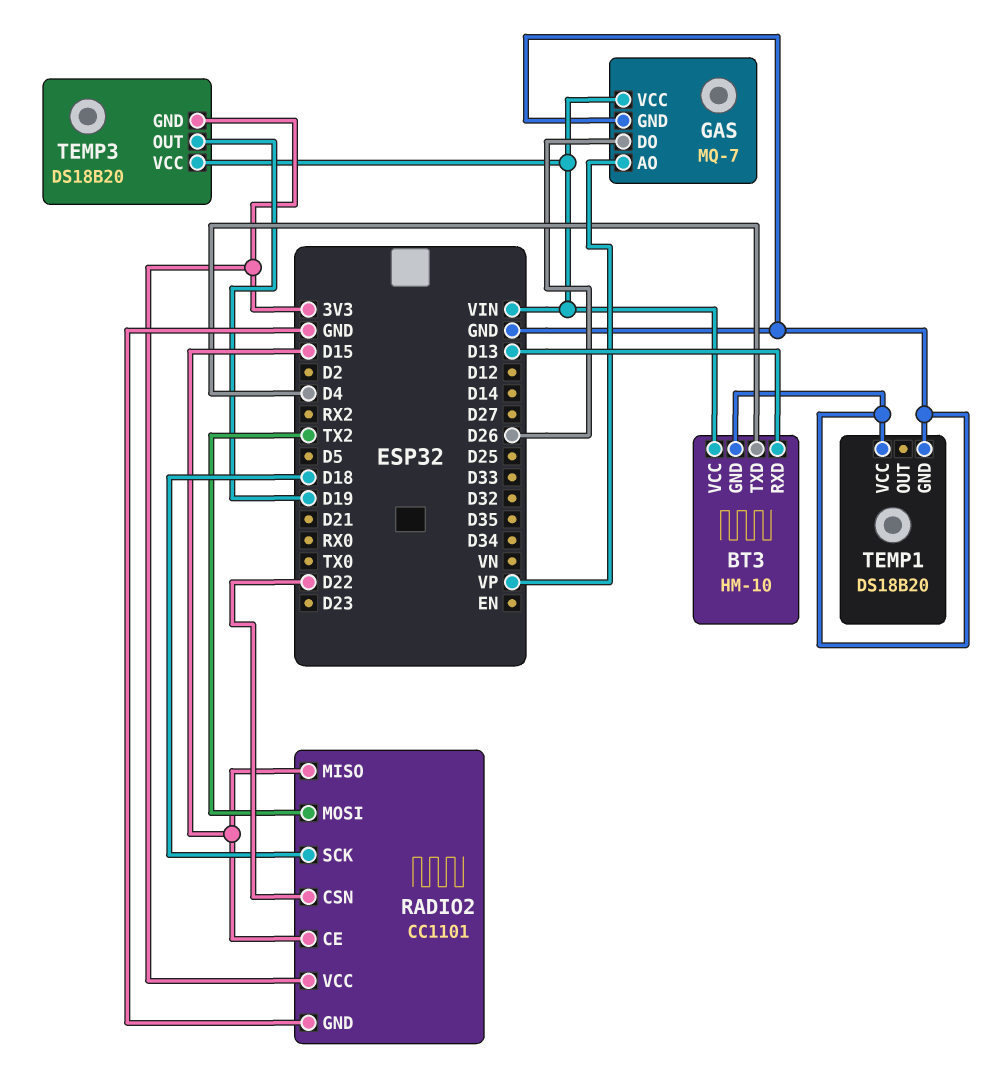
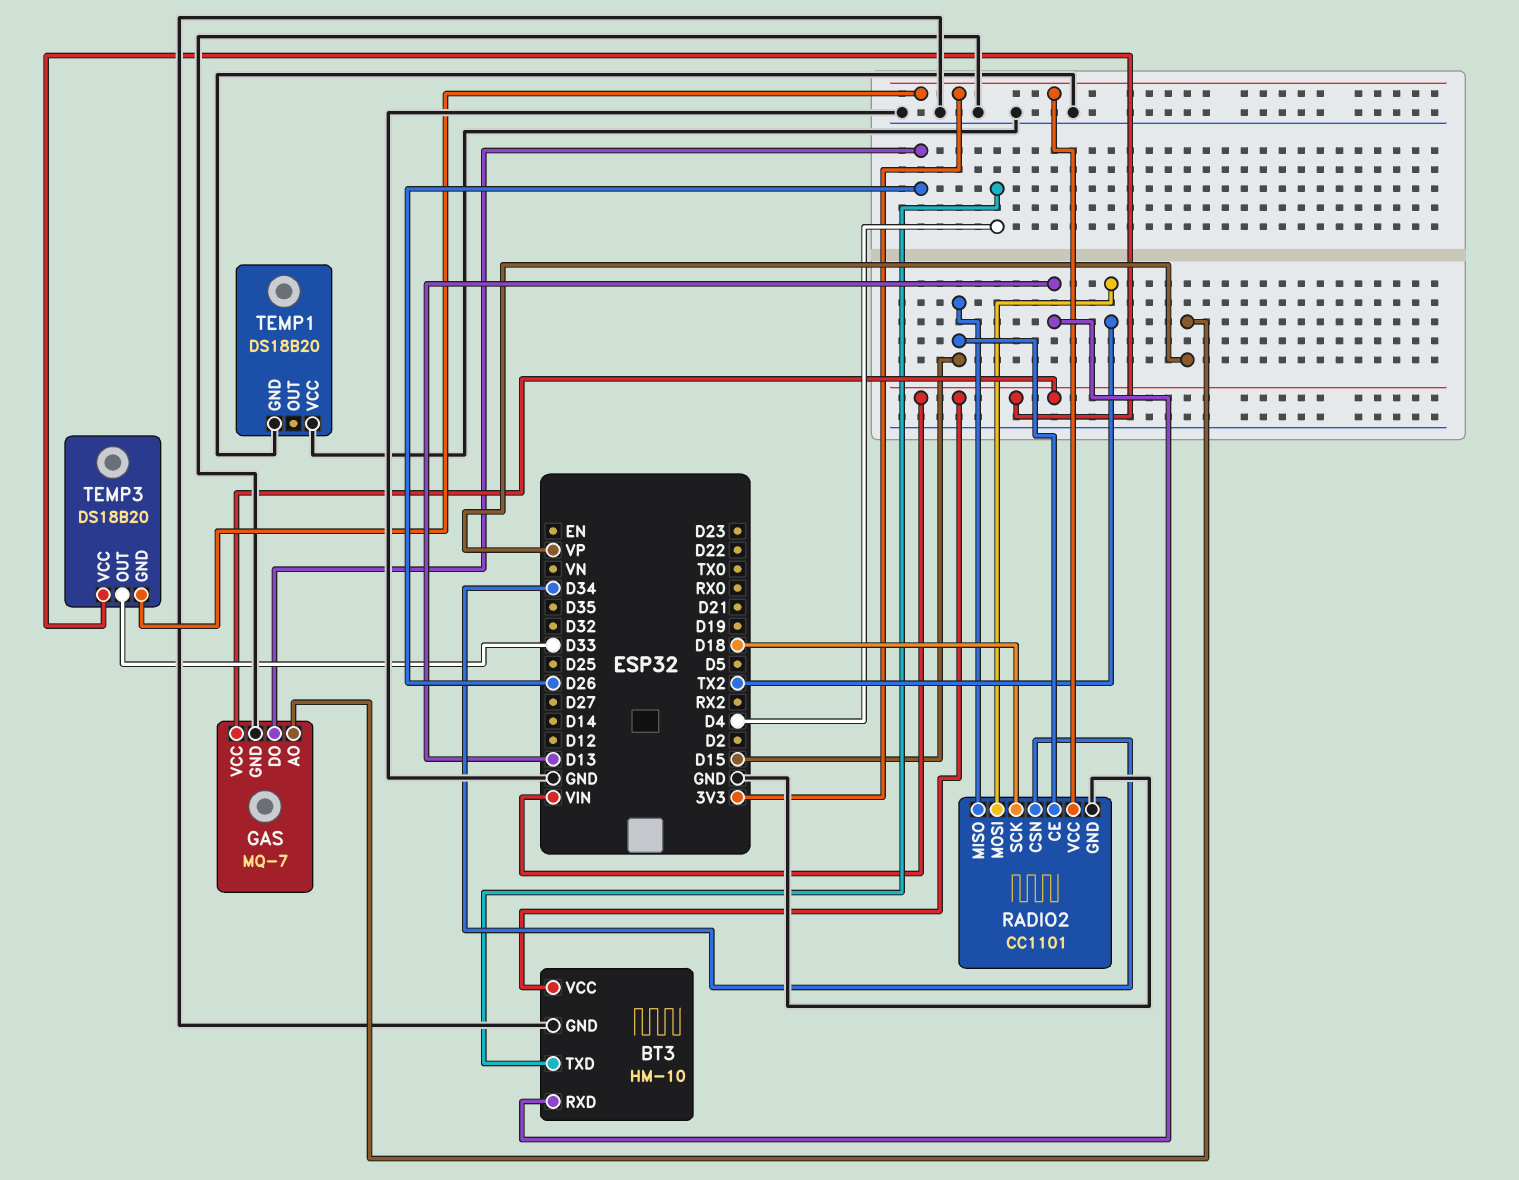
RADIO2 pin CSN: D22 -> D34
TEMP3 pin OUT: D19 -> D33

